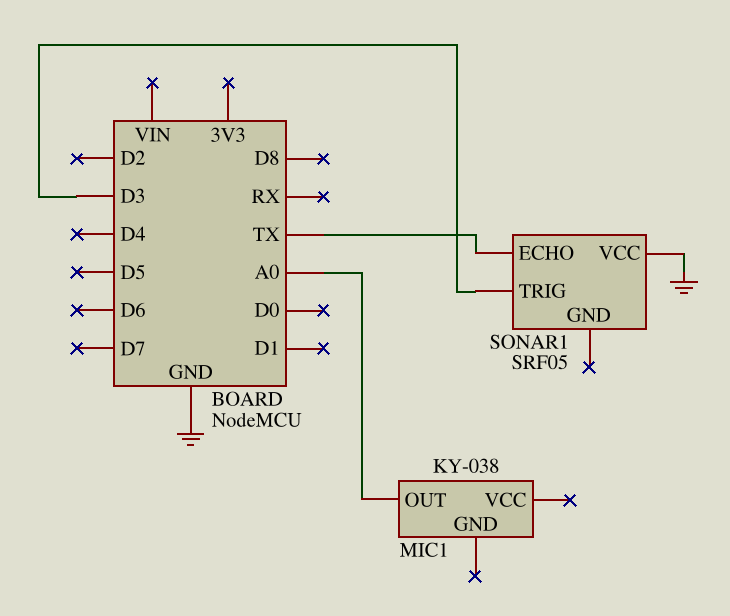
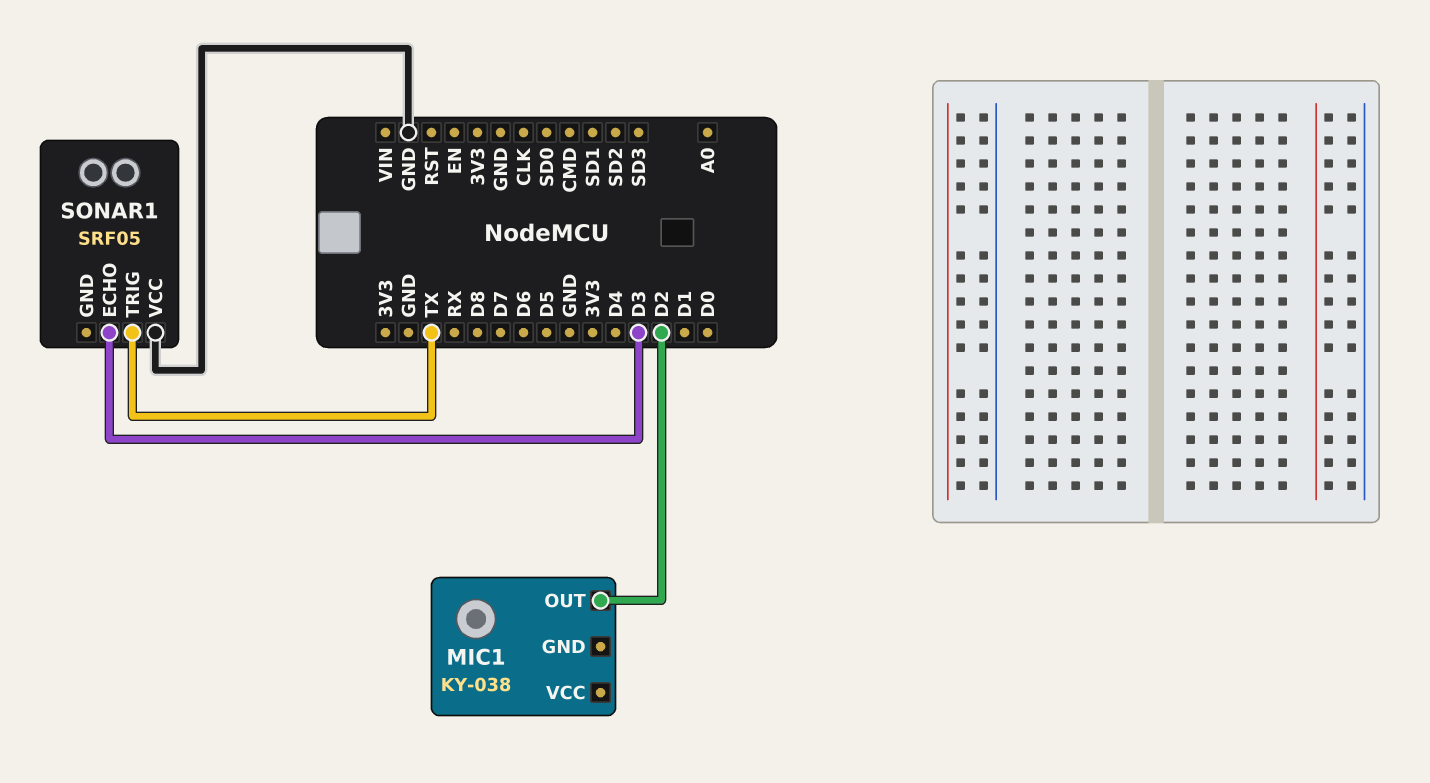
MIC1 pin OUT: A0 -> D2
SONAR1 pin ECHO: TX -> D3
SONAR1 pin TRIG: D3 -> TX

